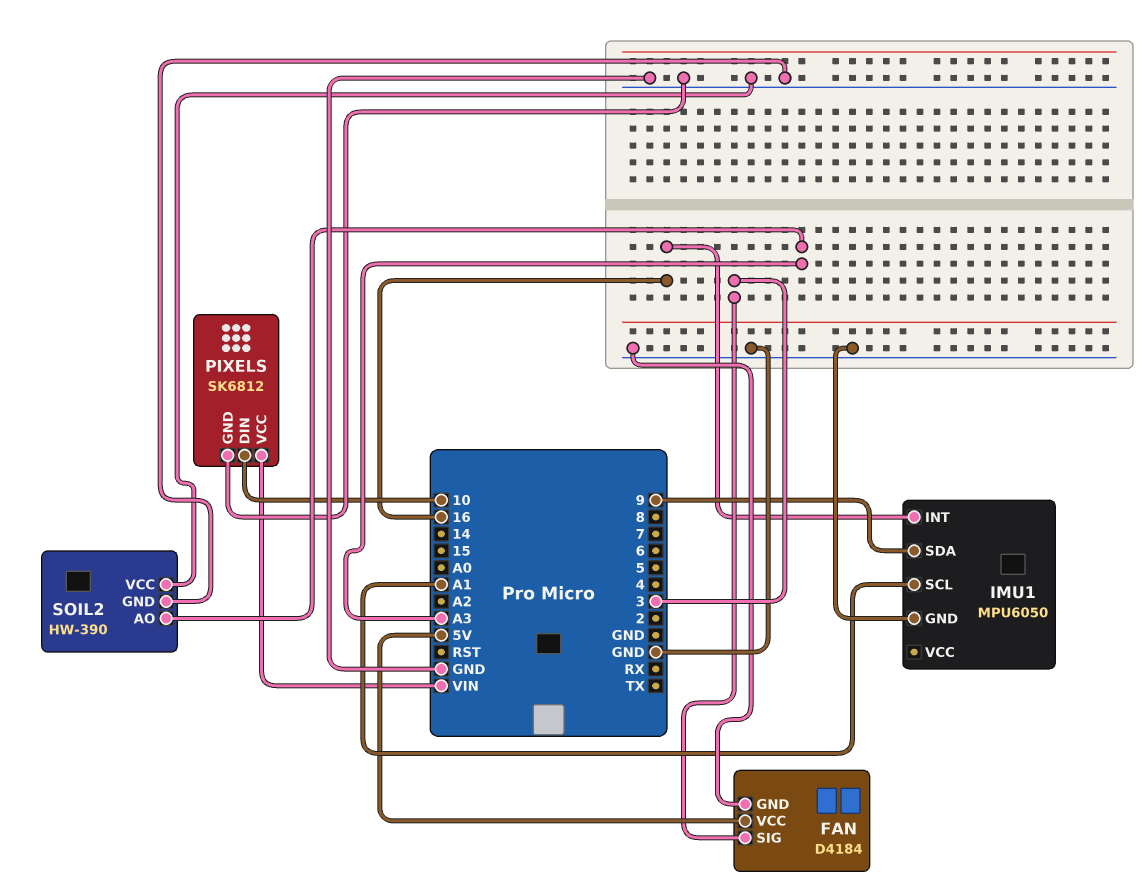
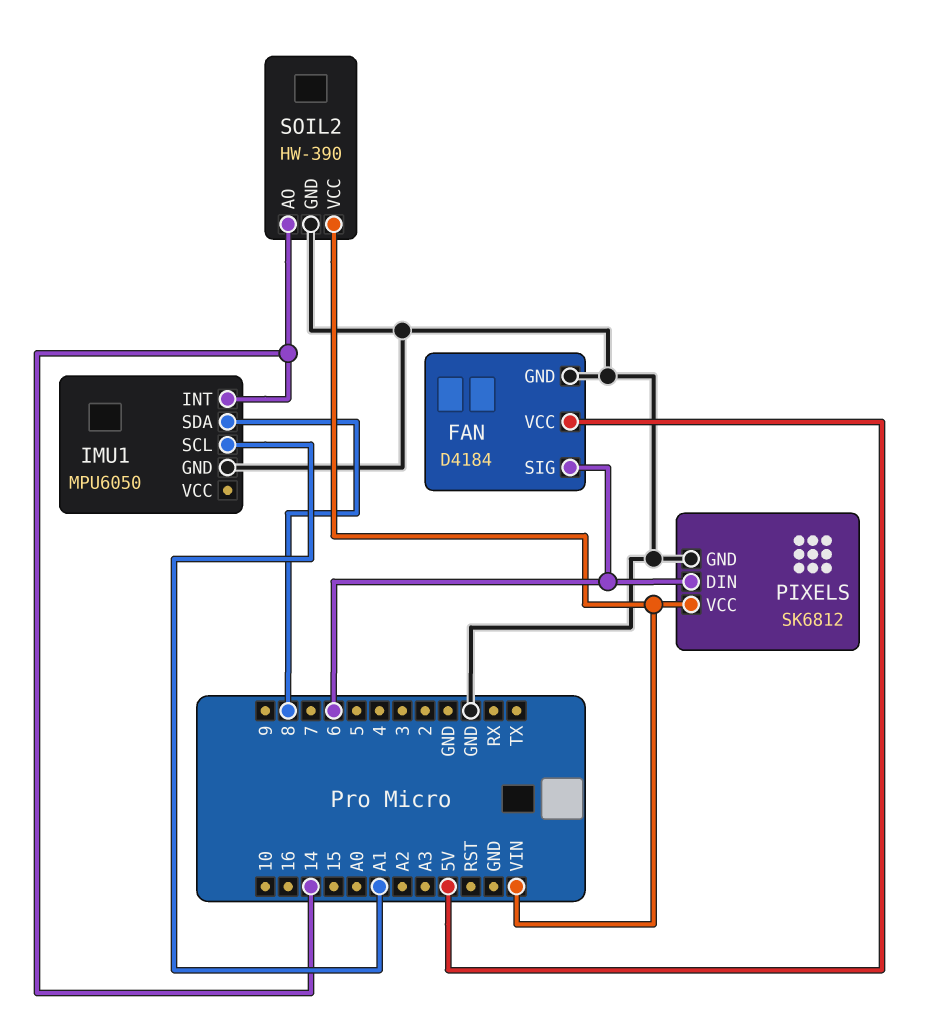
FAN pin SIG: 3 -> 6
IMU1 pin INT: 16 -> 14
IMU1 pin SDA: 9 -> 8
PIXELS pin DIN: 10 -> 6
SOIL2 pin AO: A3 -> 14
SOIL2 pin VCC: GND -> VIN

